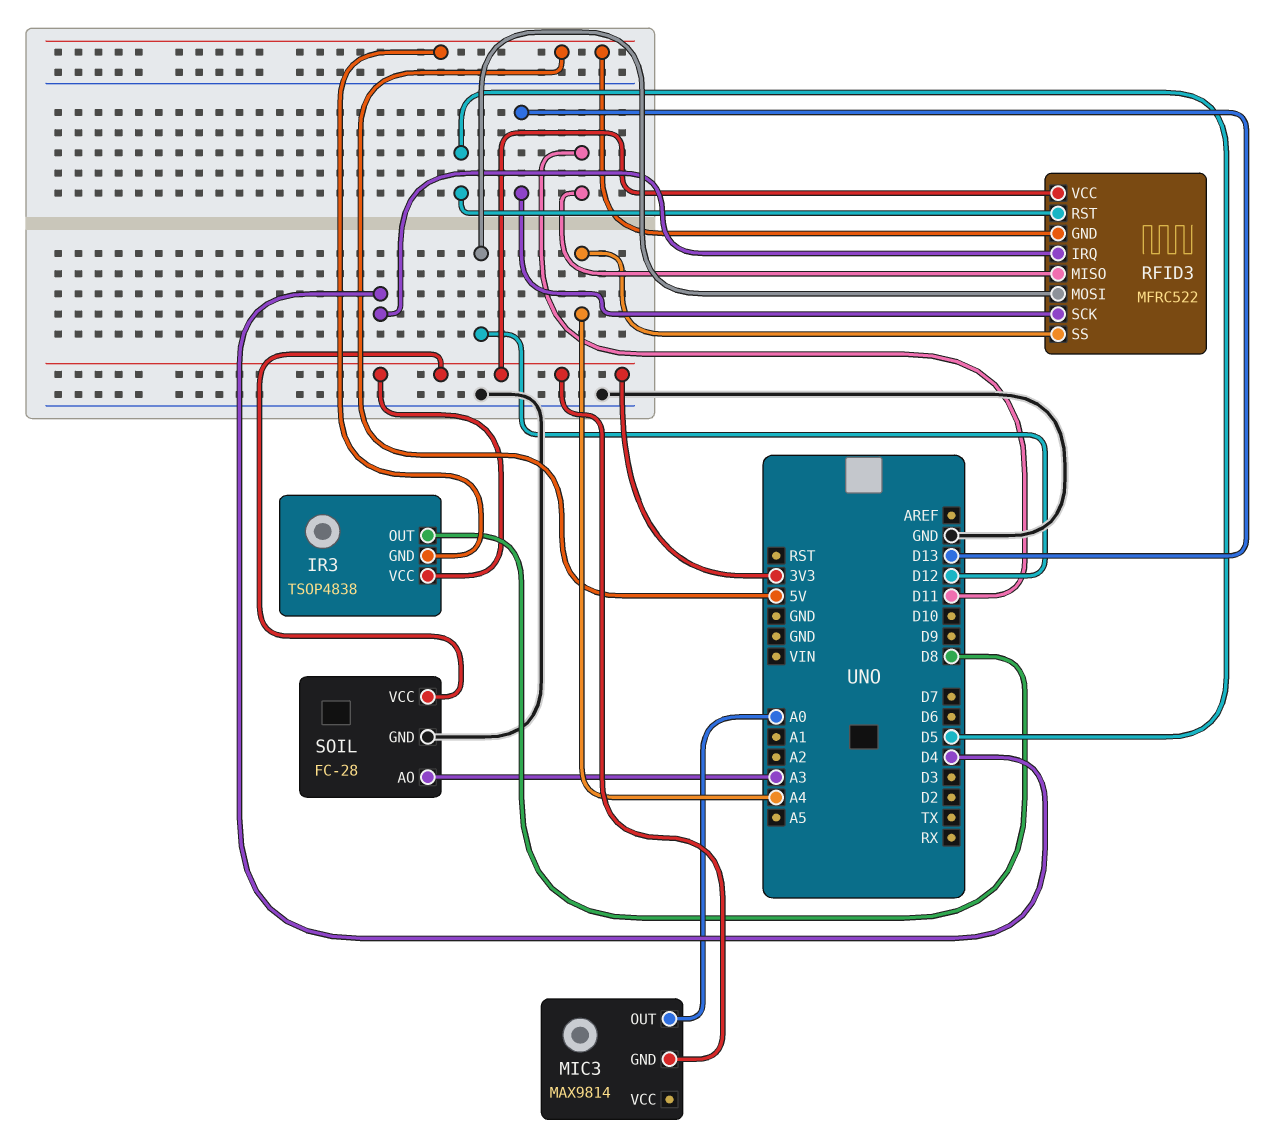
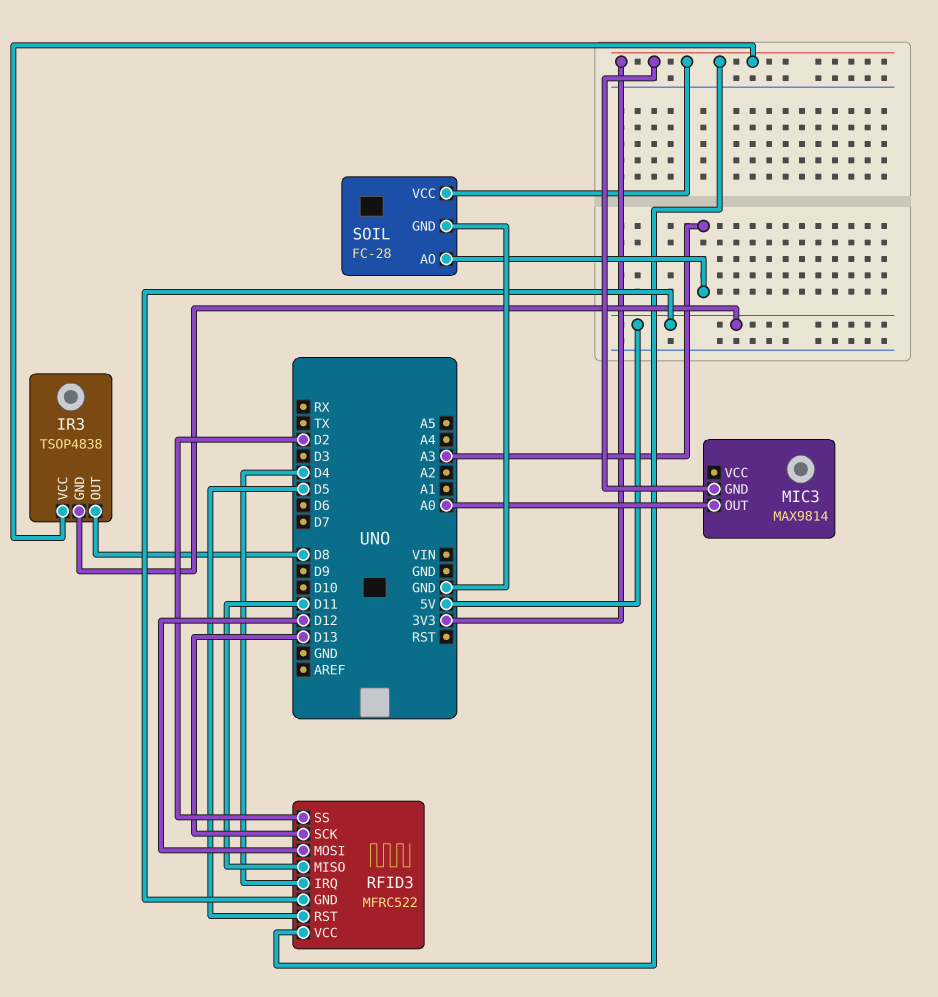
RFID3 pin SS: A4 -> D2

